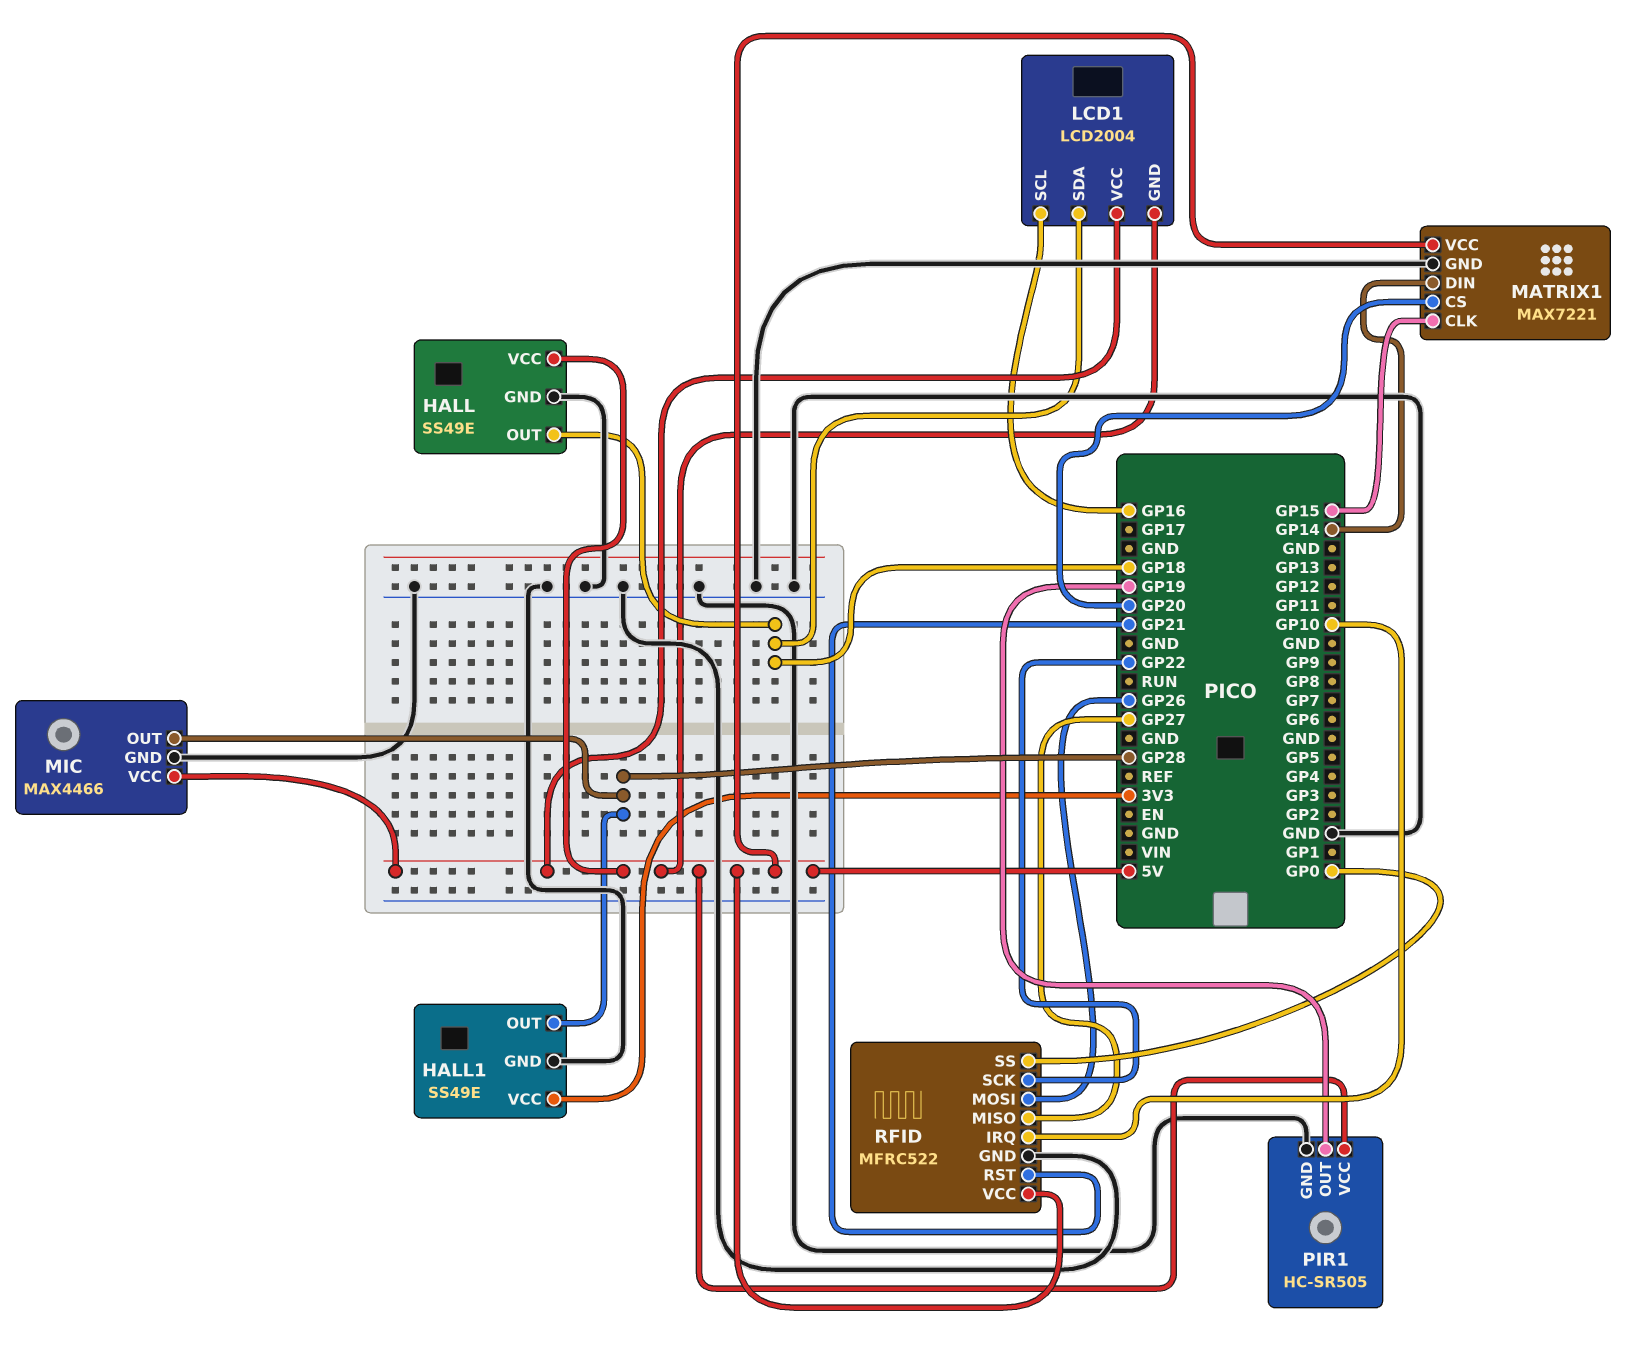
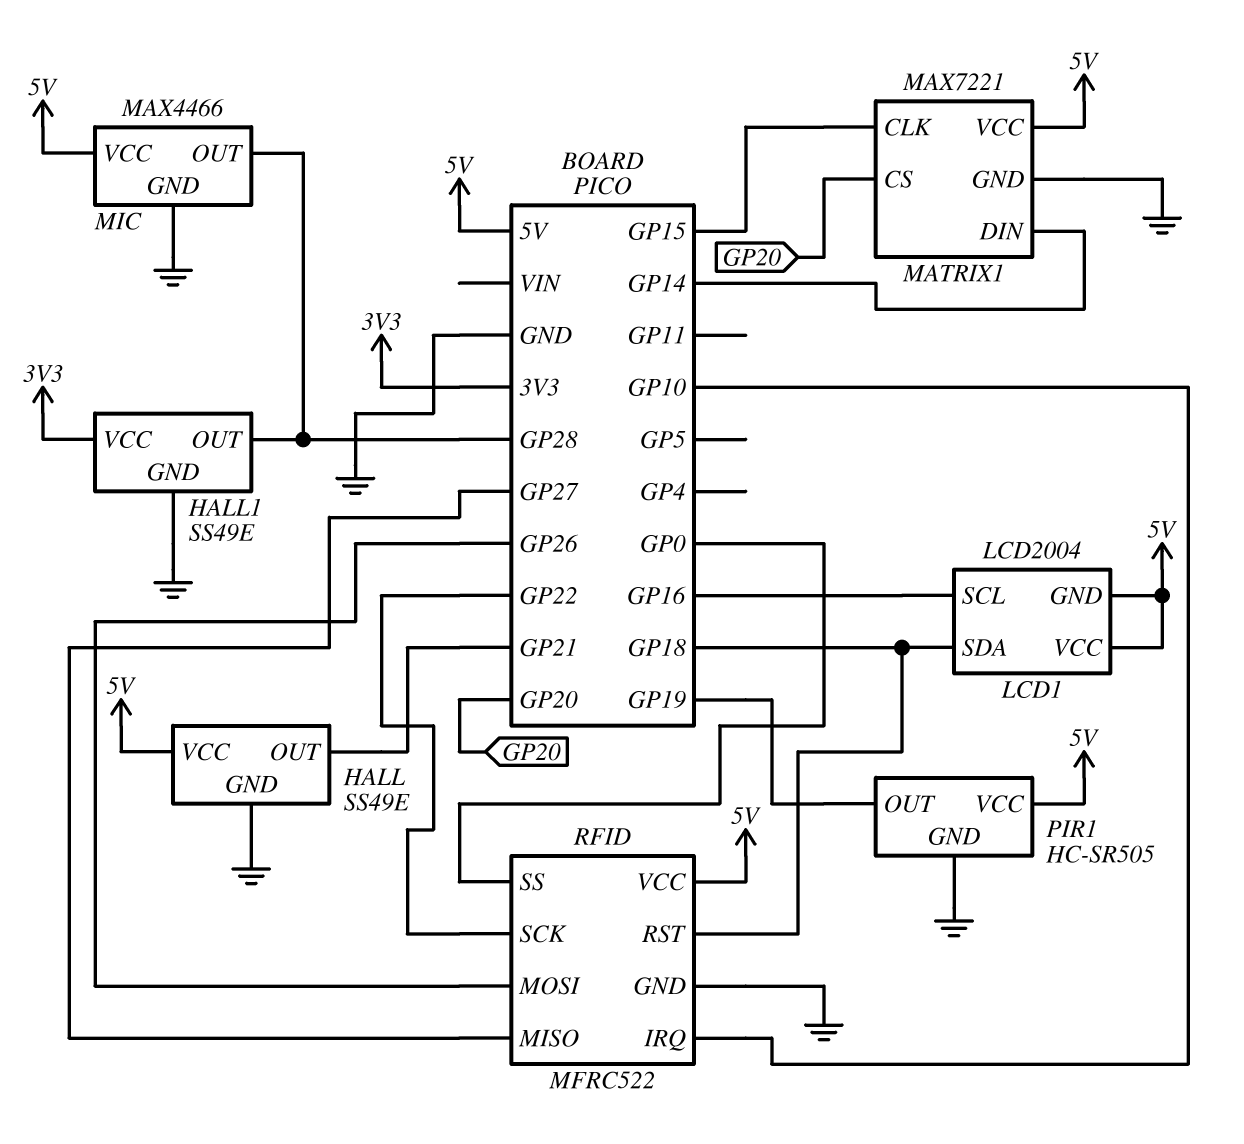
HALL pin OUT: GP18 -> GP21
RFID pin RST: GP21 -> GP18

